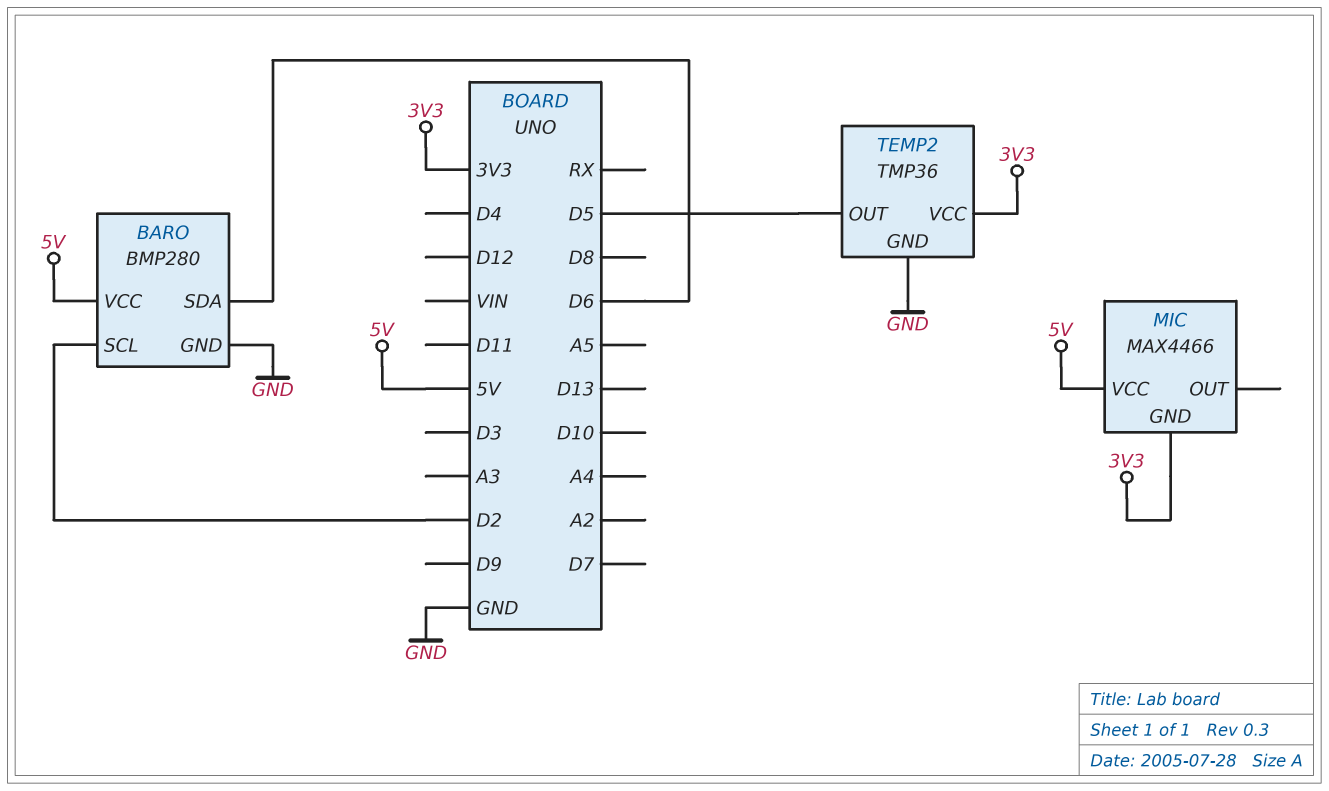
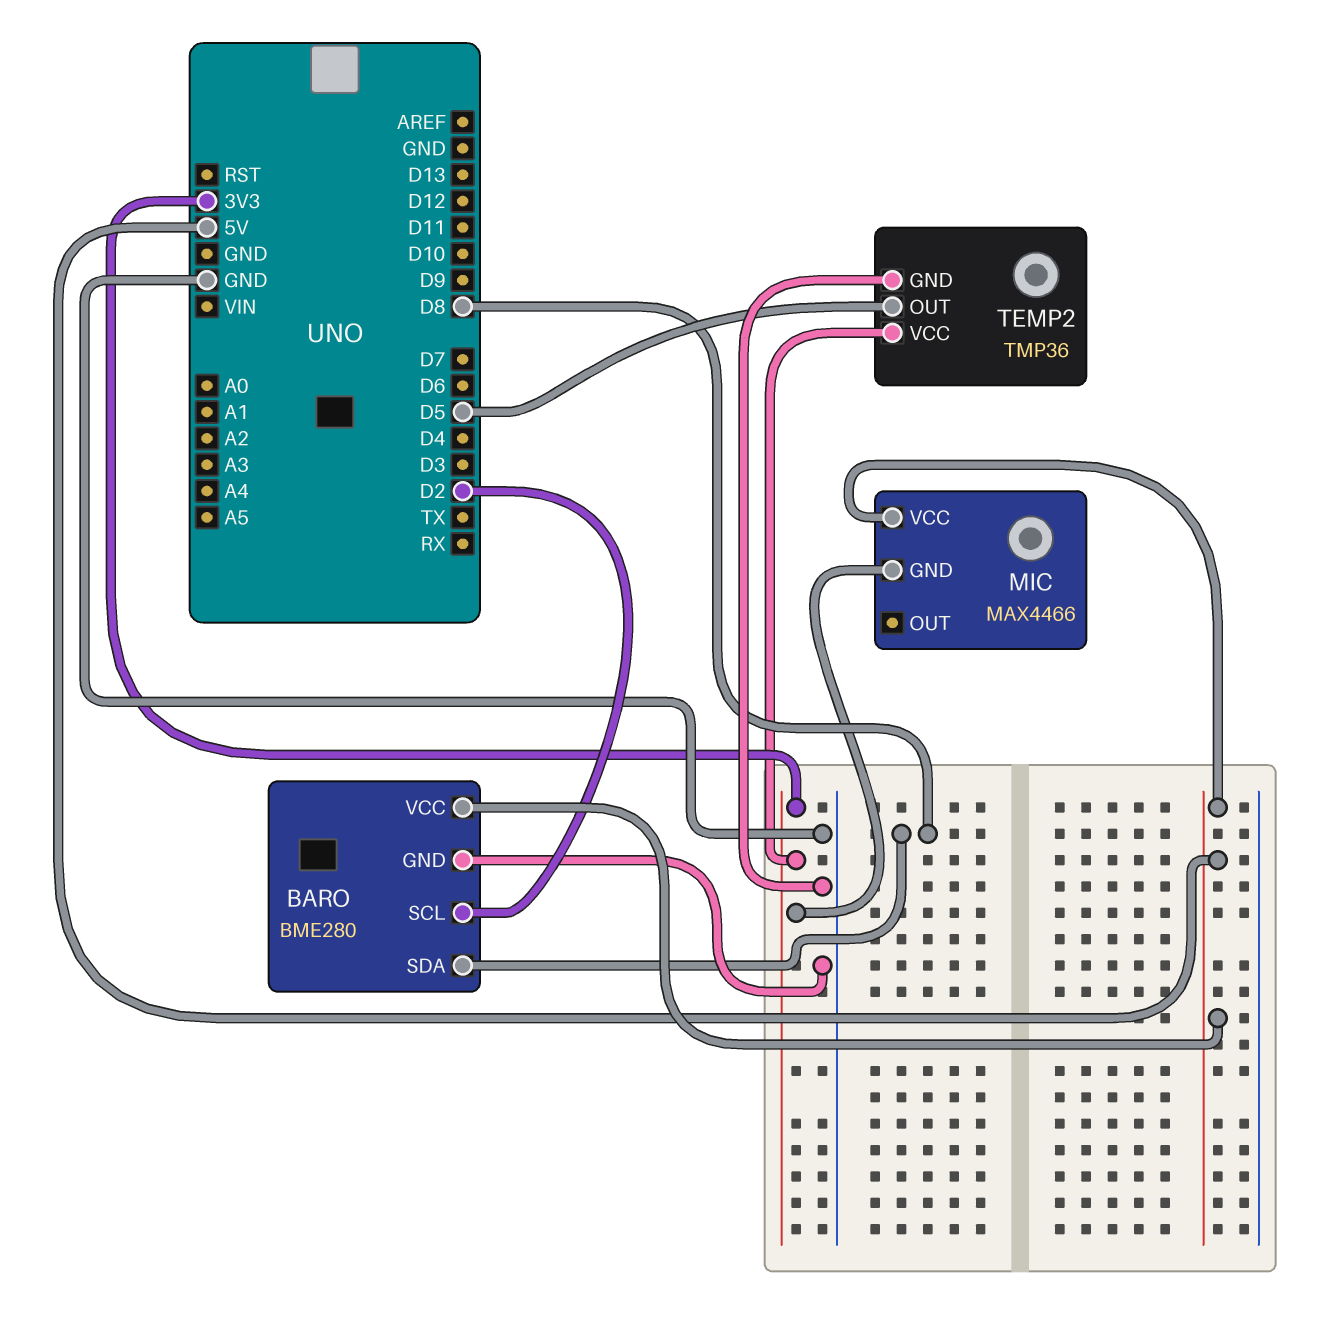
BARO: BMP280 -> BME280
BARO pin SDA: D6 -> D8

